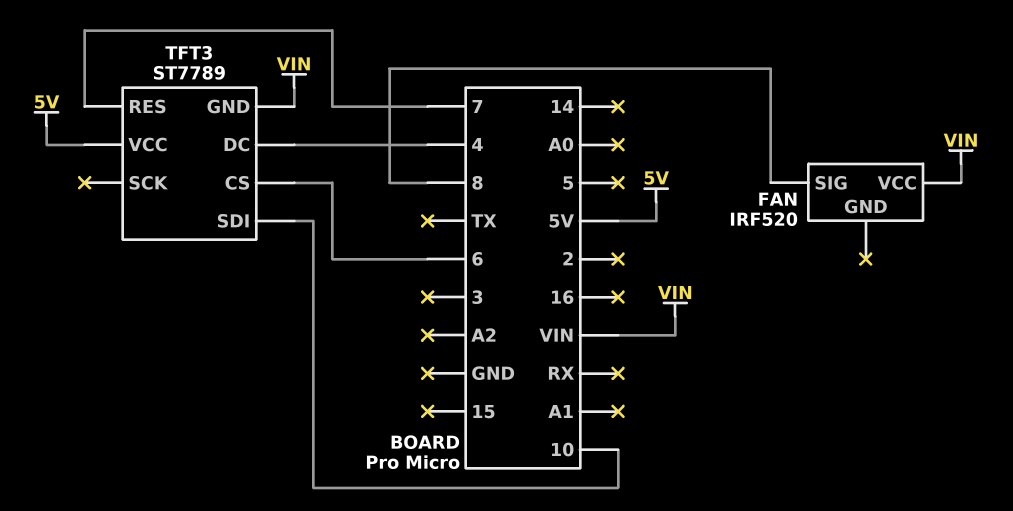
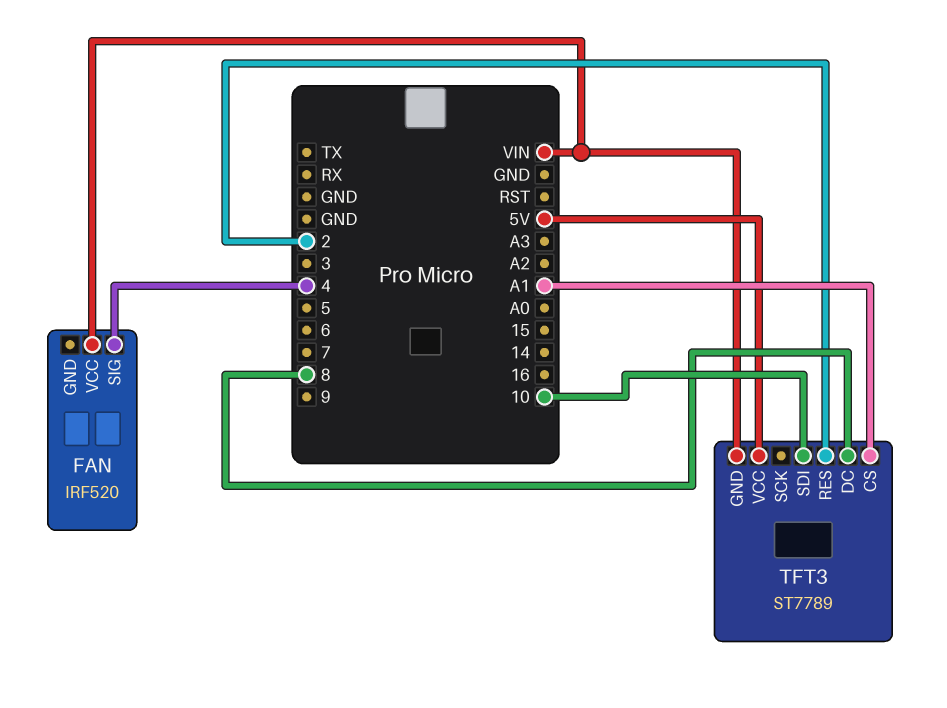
FAN pin SIG: 8 -> 4
TFT3 pin CS: 6 -> A1
TFT3 pin DC: 4 -> 8
TFT3 pin RES: 7 -> 2

